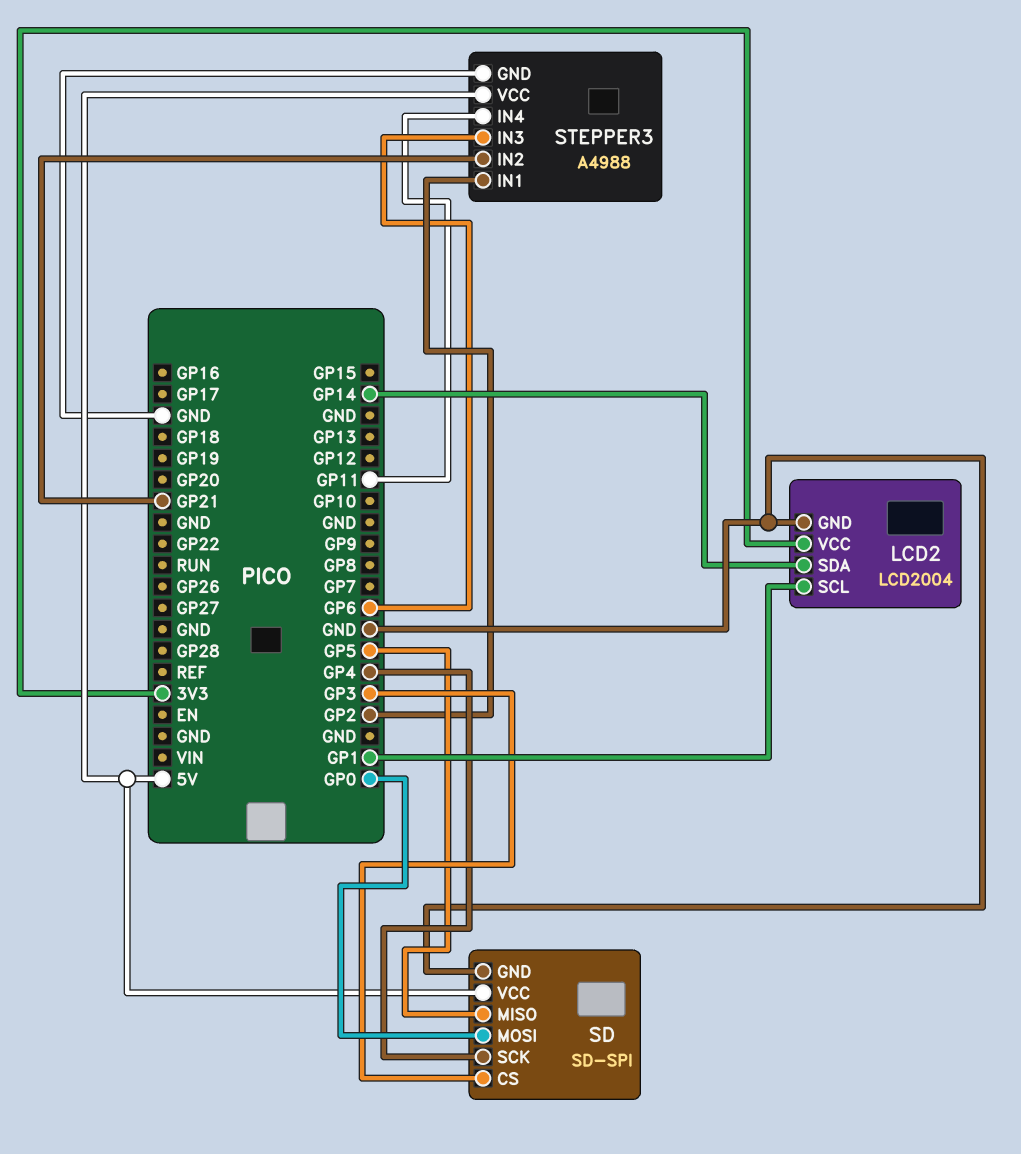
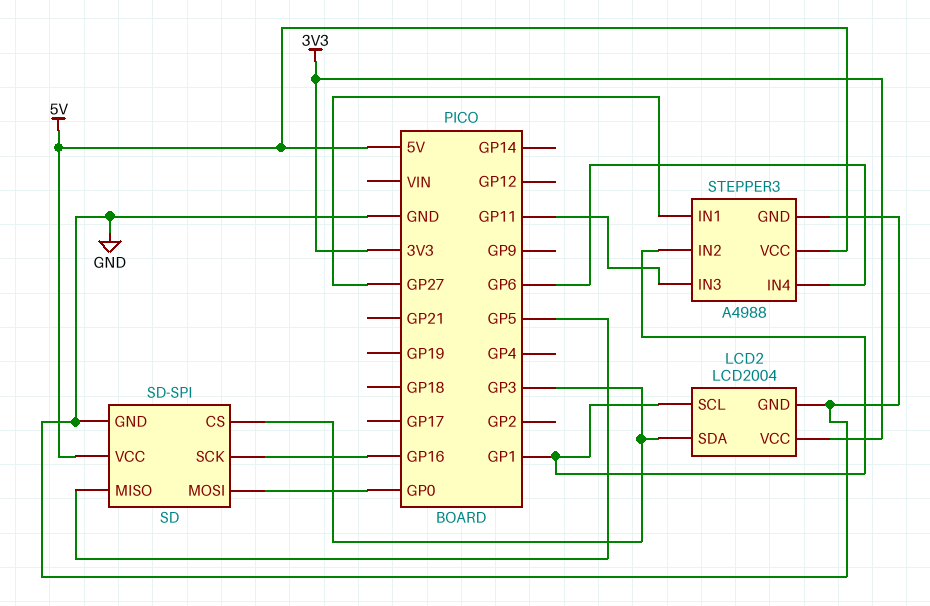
LCD2 pin SDA: GP14 -> GP3
SD pin SCK: GP4 -> GP16
STEPPER3 pin IN1: GP2 -> GP27
STEPPER3 pin IN2: GP21 -> GP1
STEPPER3 pin IN3: GP6 -> GP11
STEPPER3 pin IN4: GP11 -> GP6

